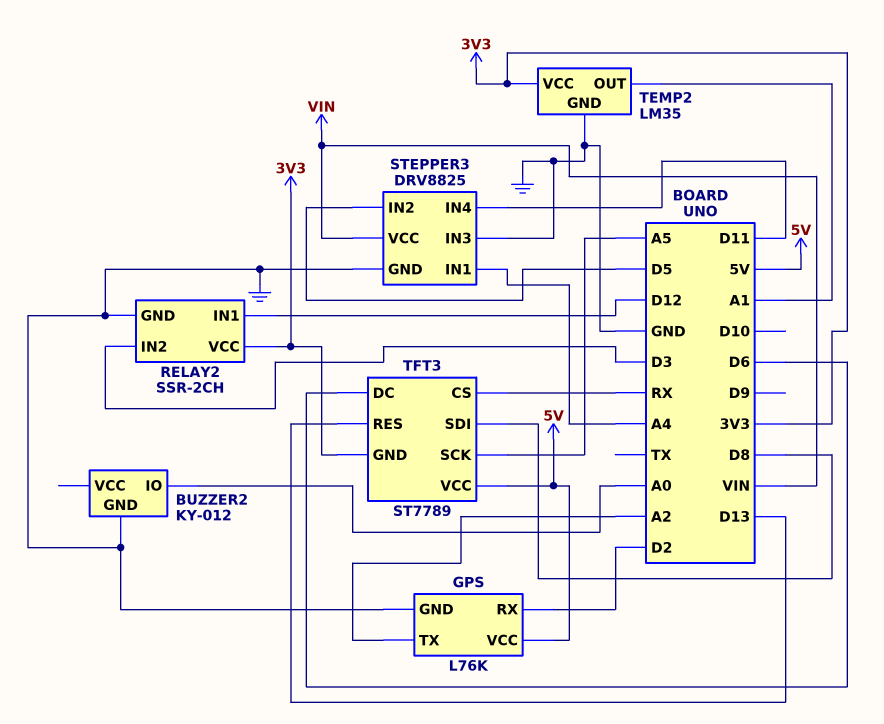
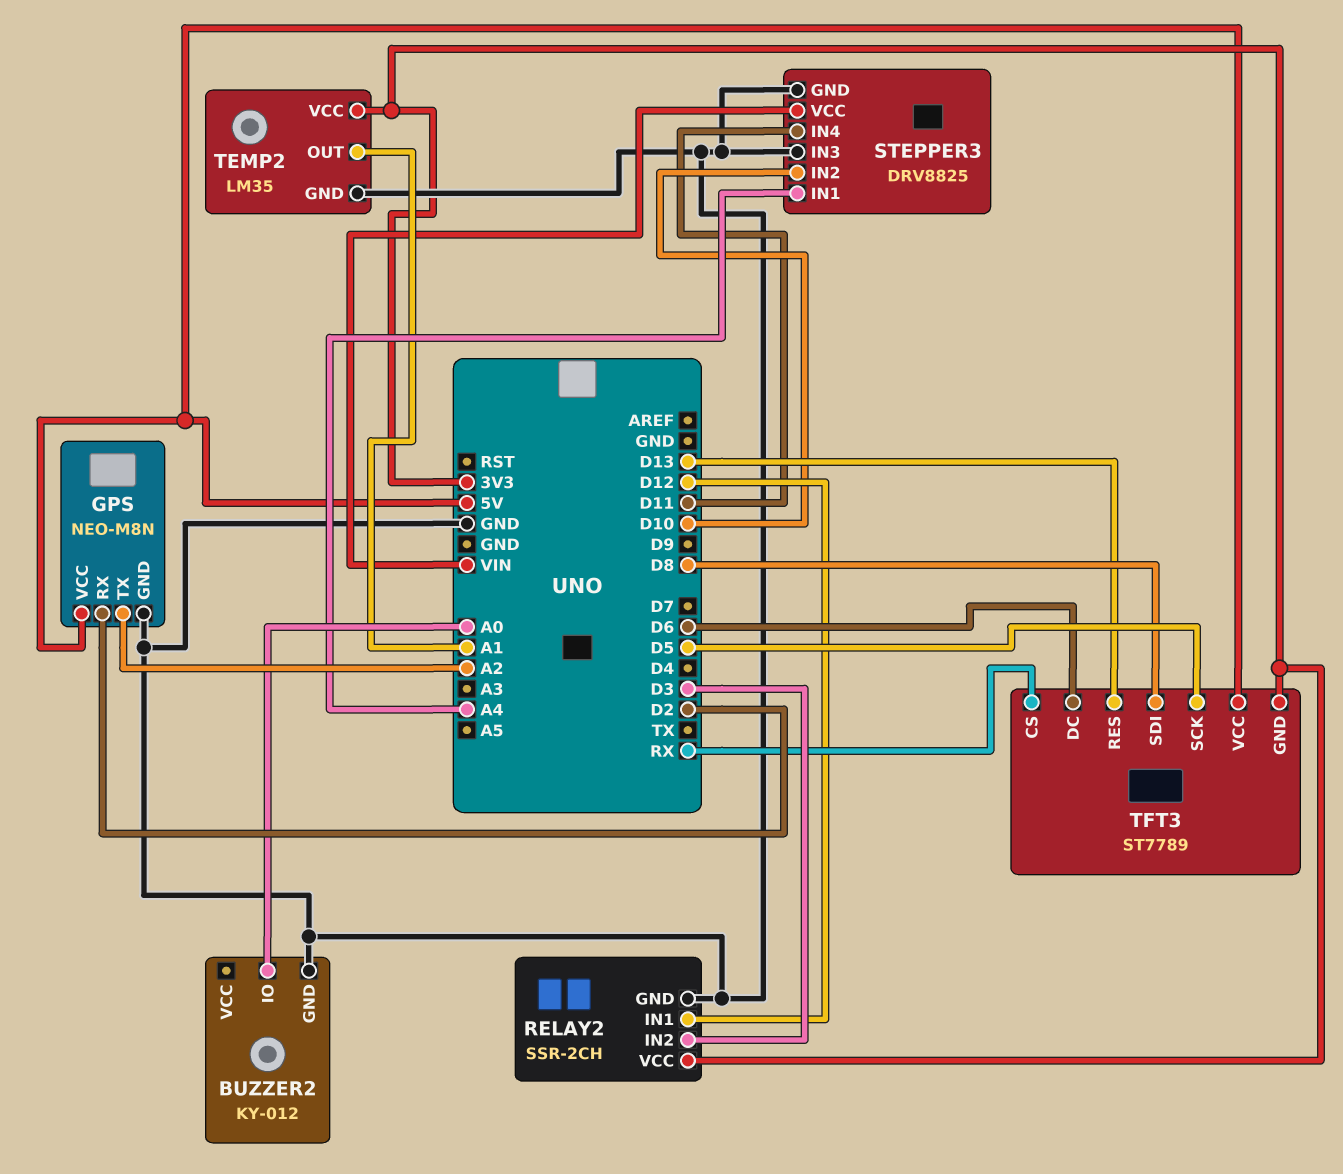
GPS: L76K -> NEO-M8N
STEPPER3 pin IN2: D5 -> D10
TFT3 pin SCK: A5 -> D5

